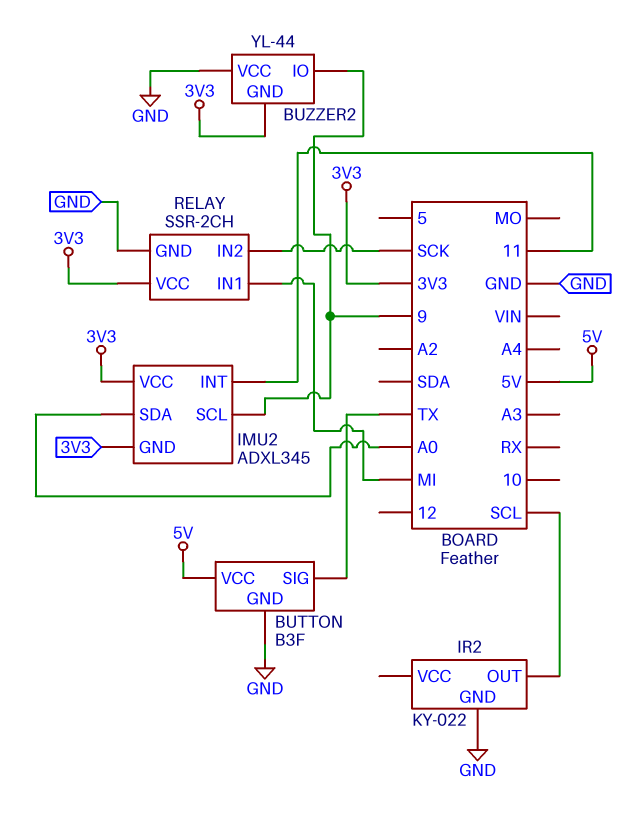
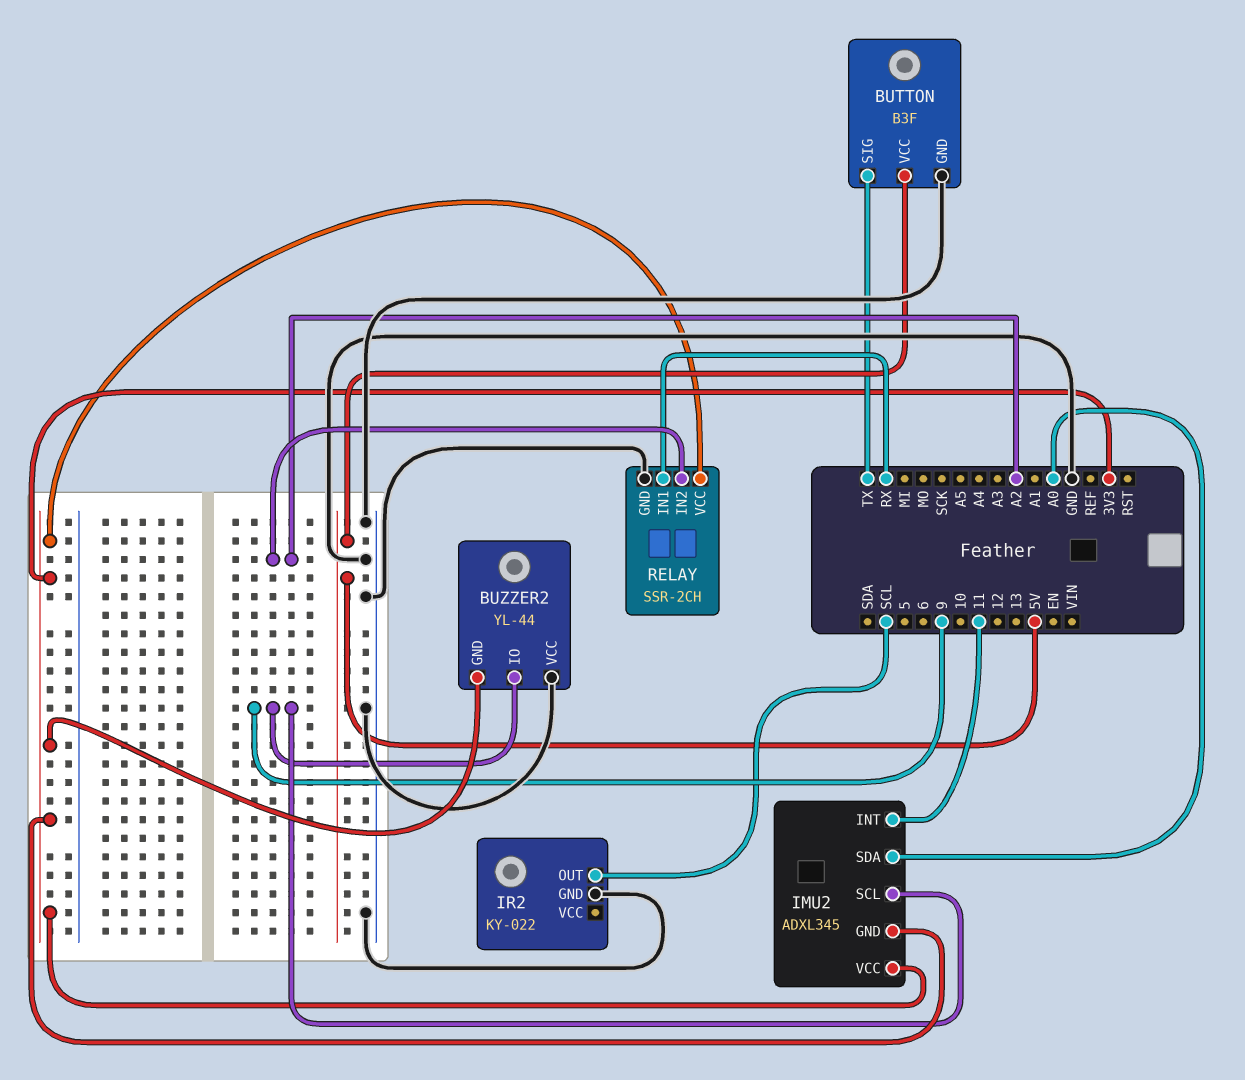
RELAY pin IN1: MI -> RX
RELAY pin IN2: SCK -> A2

